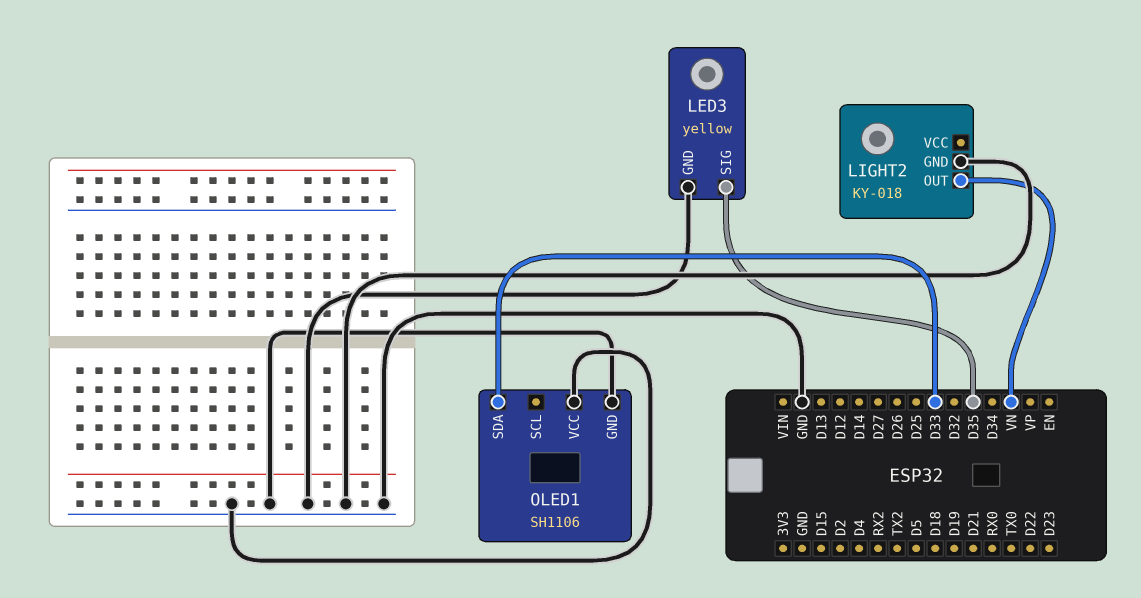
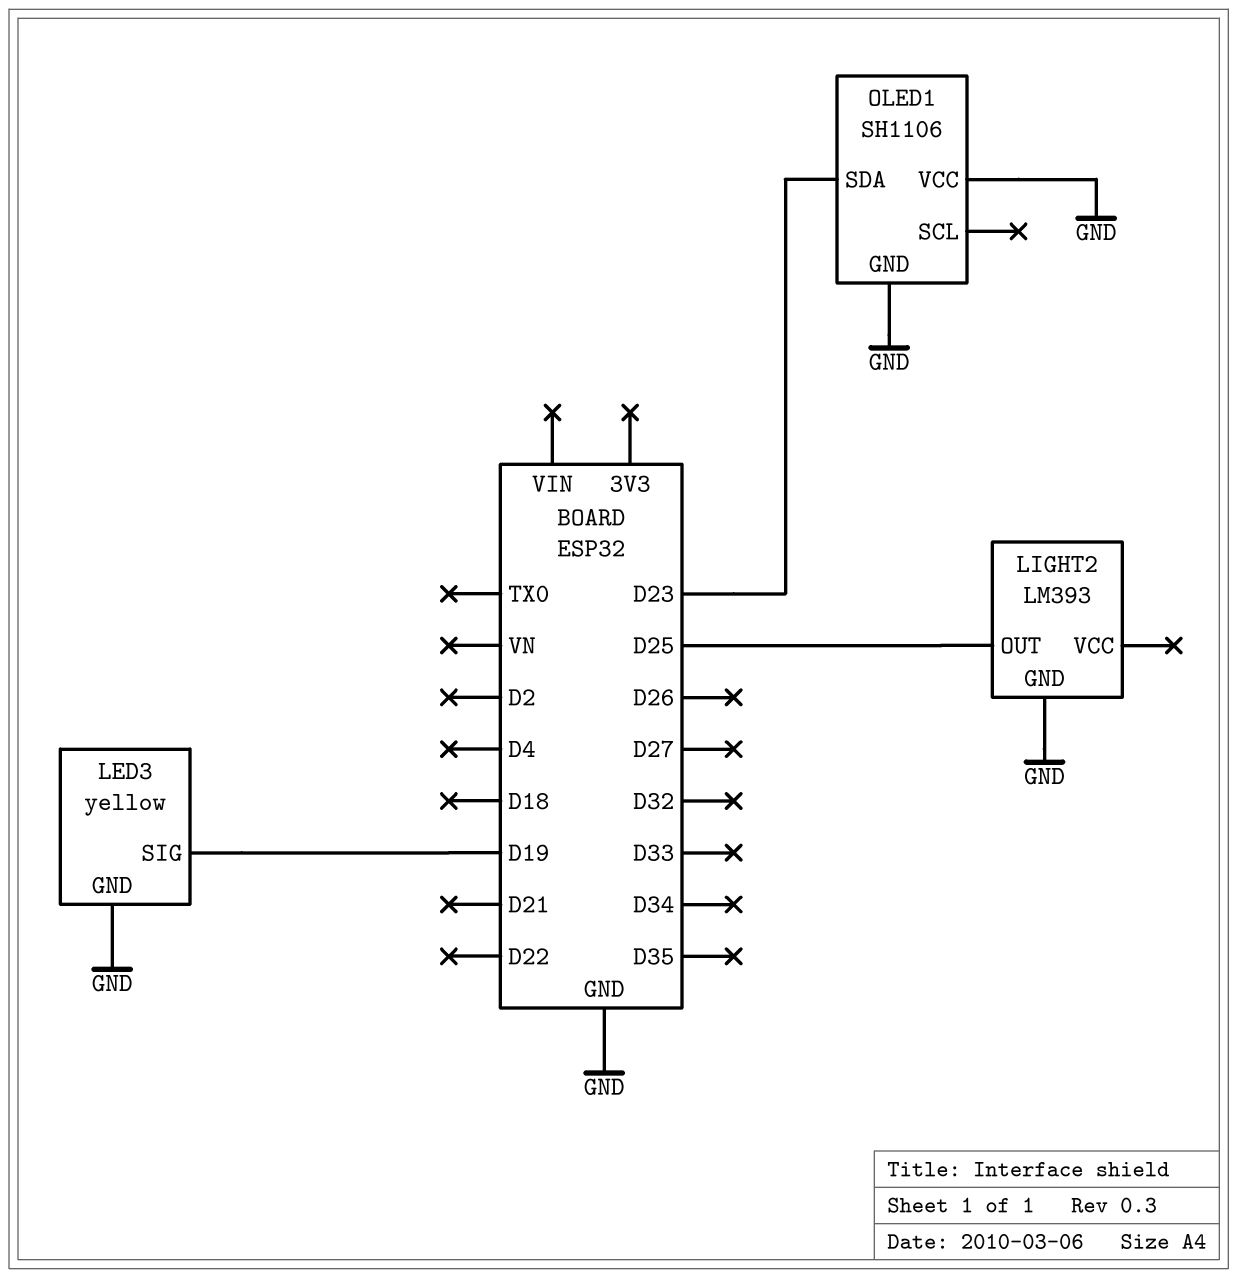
LED3 pin SIG: D35 -> D19
LIGHT2: KY-018 -> LM393
LIGHT2 pin OUT: VN -> D25
OLED1 pin SDA: D33 -> D23

